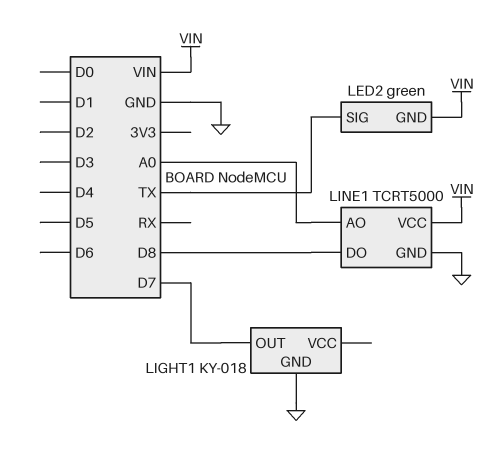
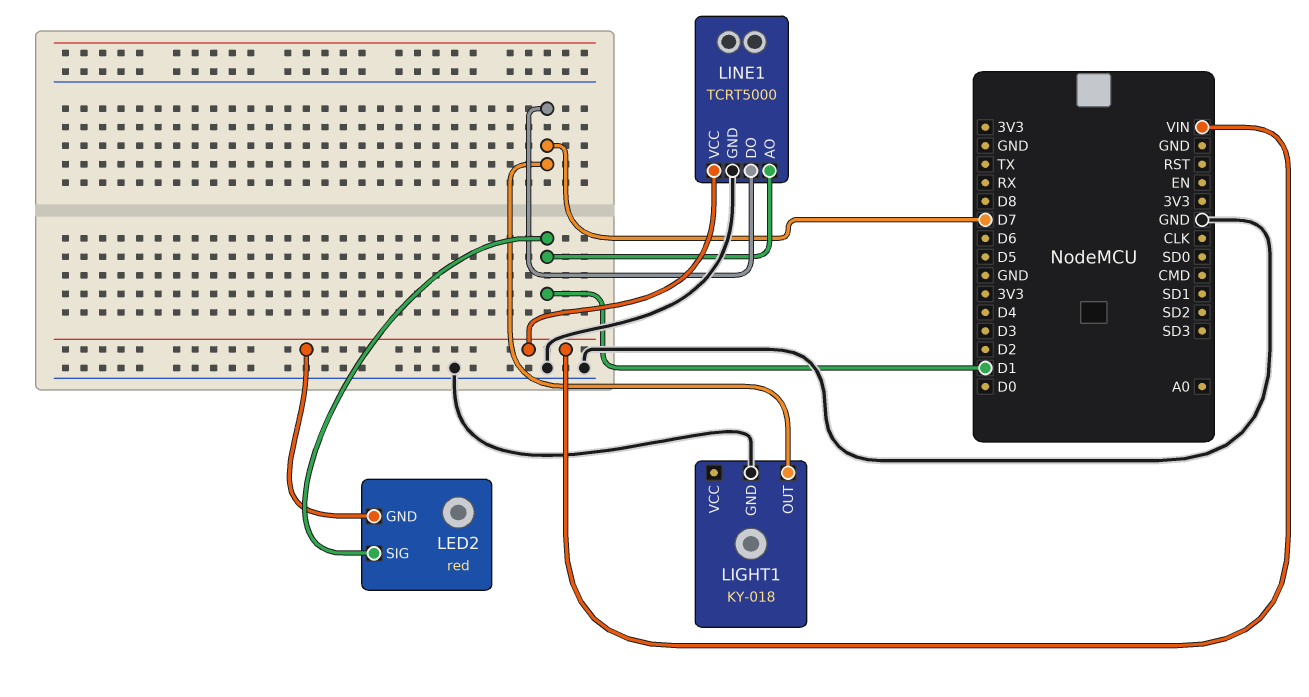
LED2: green -> red
LED2 pin SIG: TX -> D1
LINE1 pin AO: A0 -> D1
LINE1 pin DO: D8 -> D7

